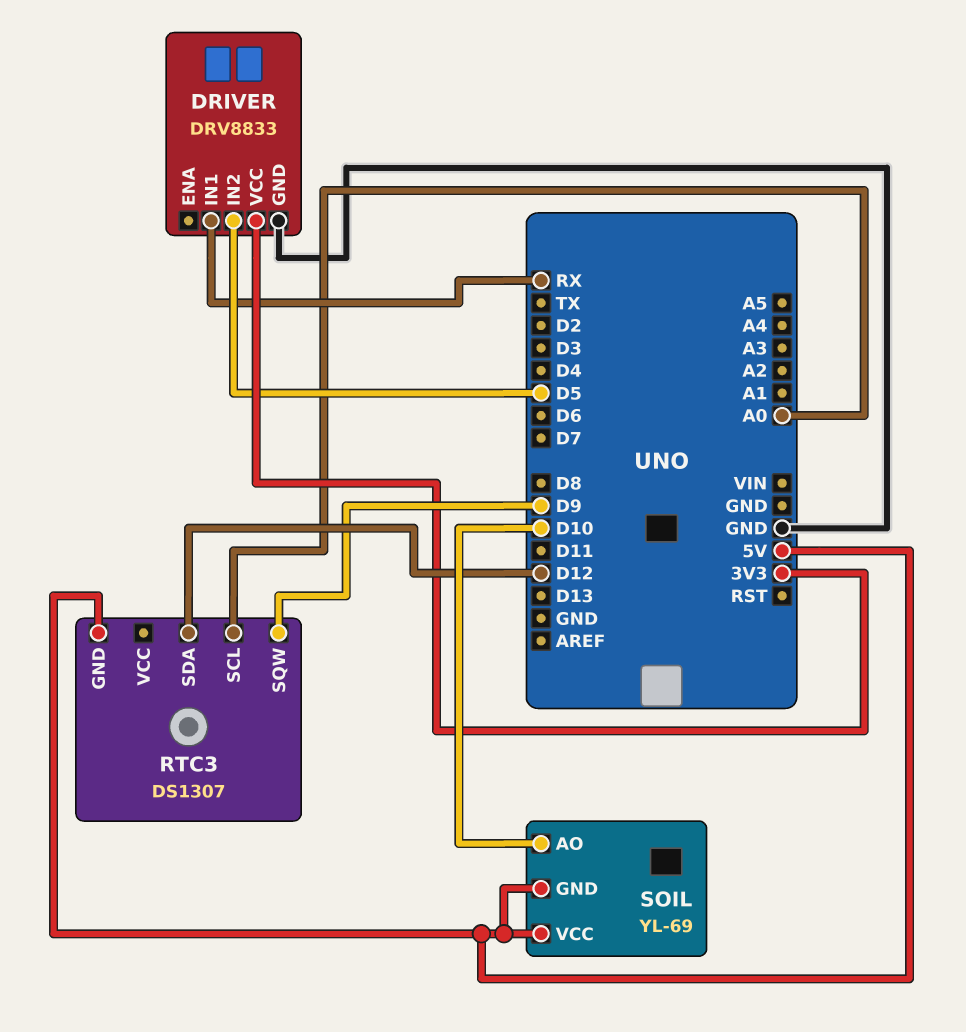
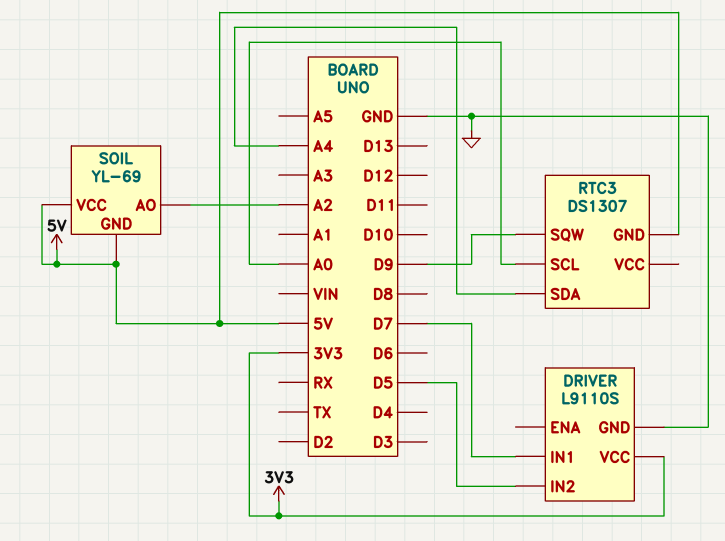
DRIVER: DRV8833 -> L9110S
DRIVER pin IN1: RX -> D7
RTC3 pin SDA: D12 -> A4
SOIL pin AO: D10 -> A2

